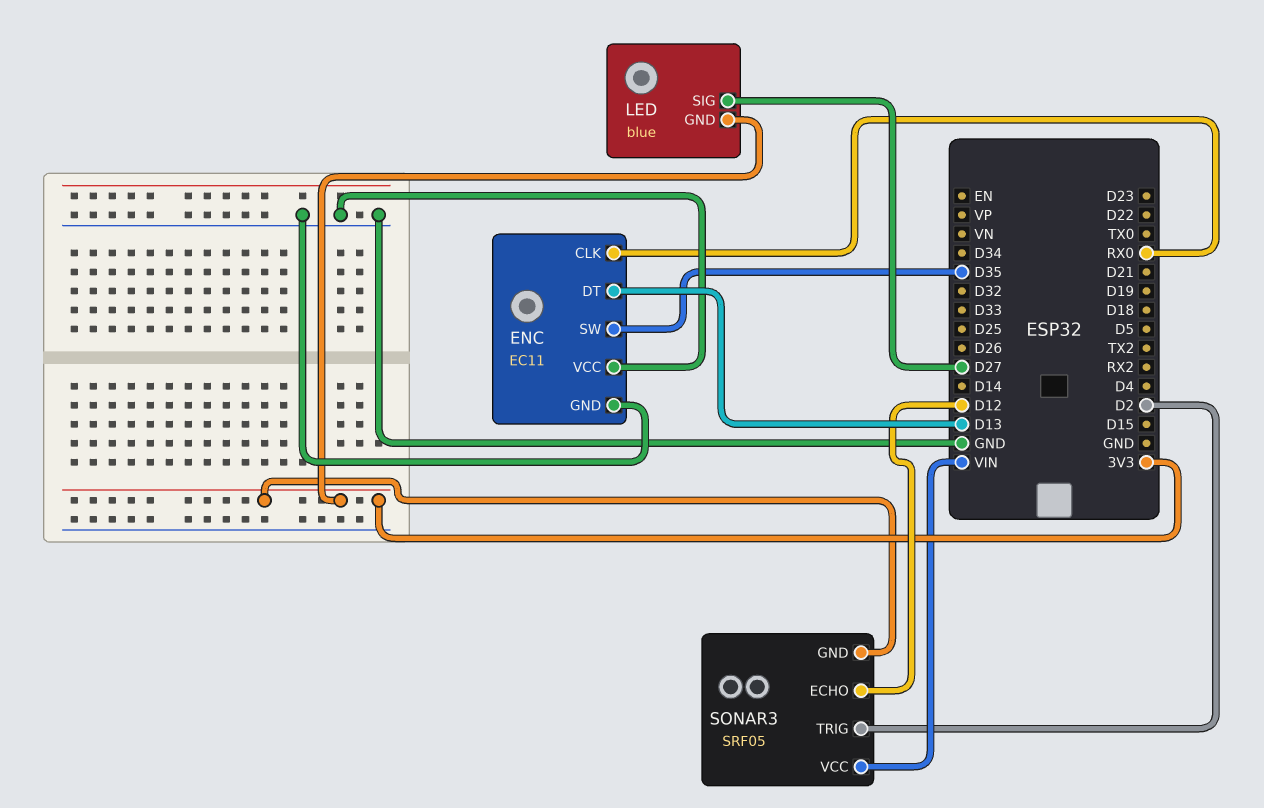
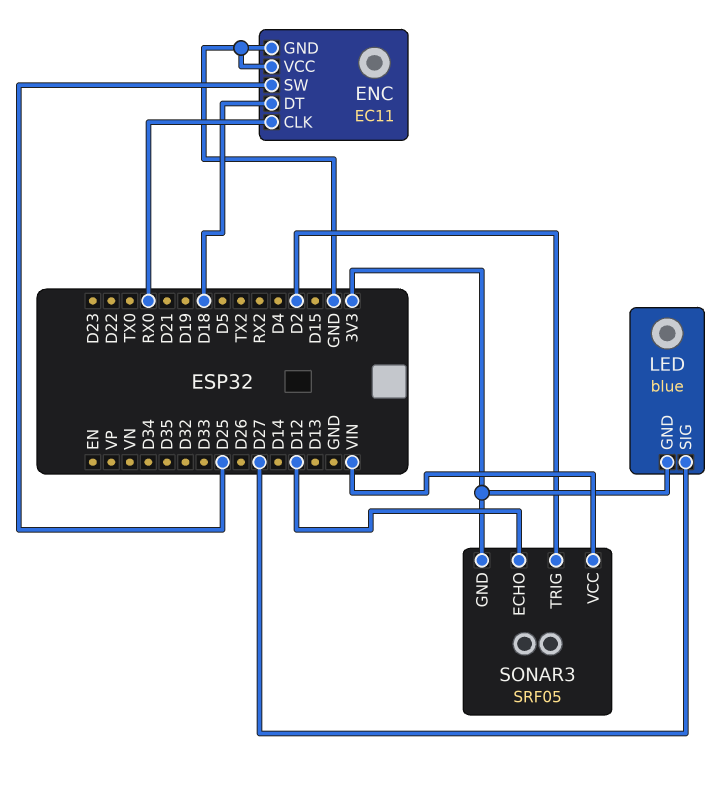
ENC pin DT: D13 -> D18
ENC pin SW: D35 -> D25

